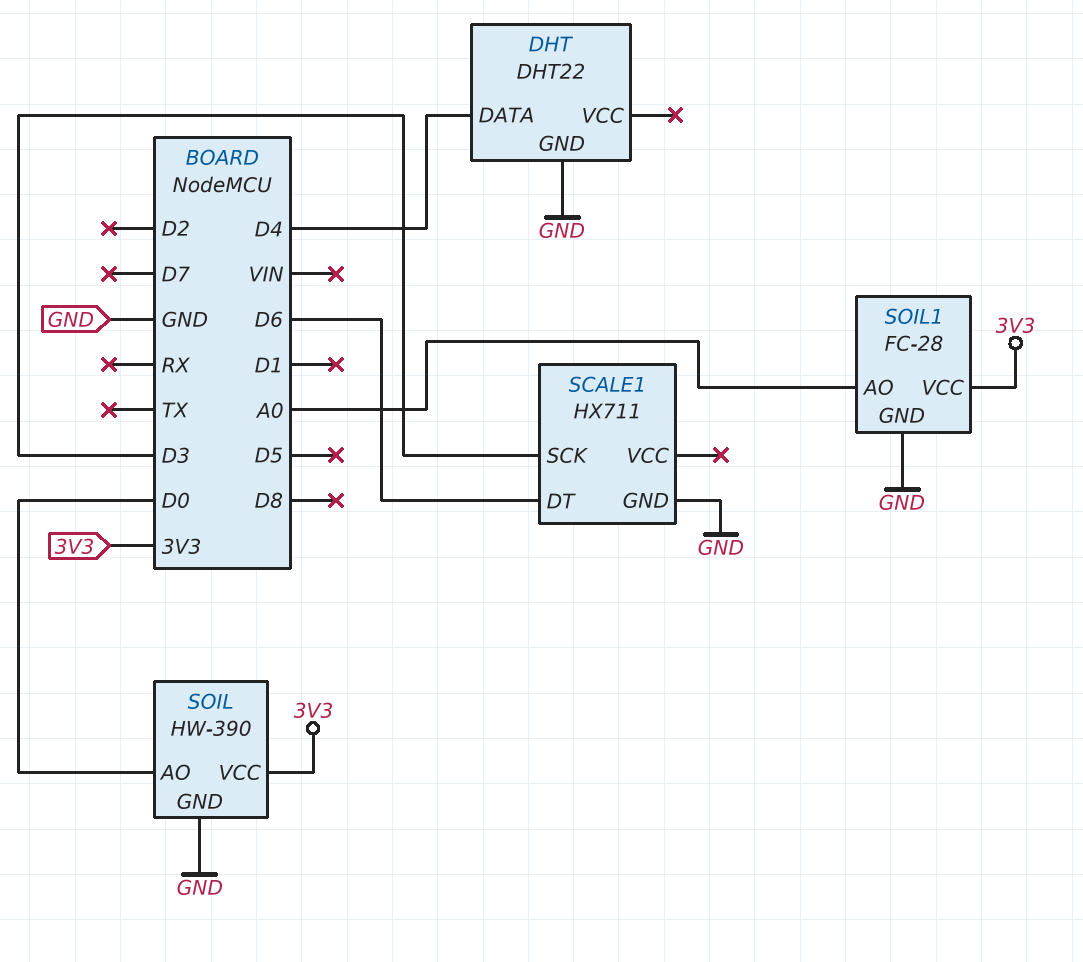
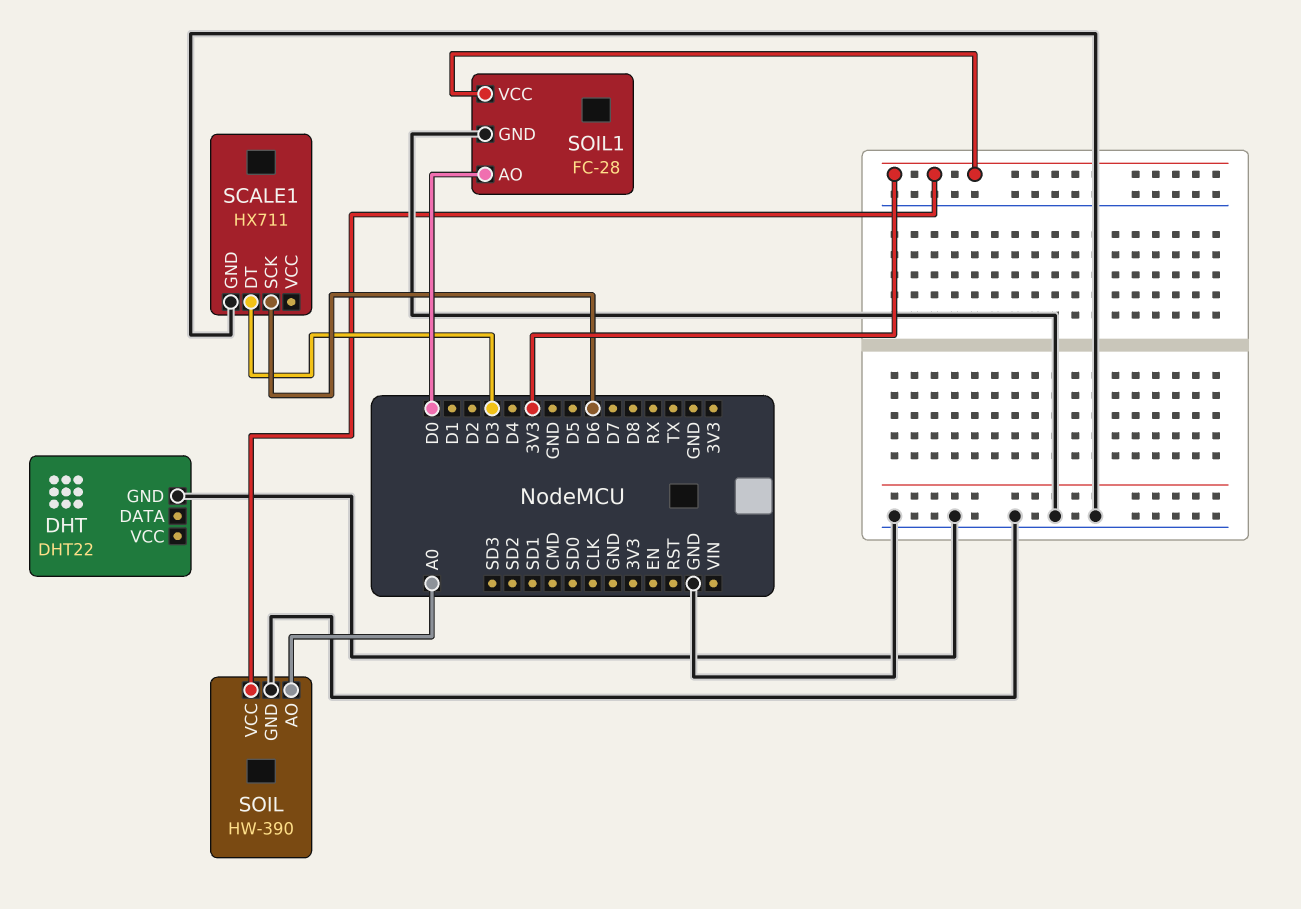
DHT pin DATA: D4 -> none
SCALE1 pin DT: D6 -> D3
SCALE1 pin SCK: D3 -> D6
SOIL pin AO: D0 -> A0
SOIL1 pin AO: A0 -> D0

